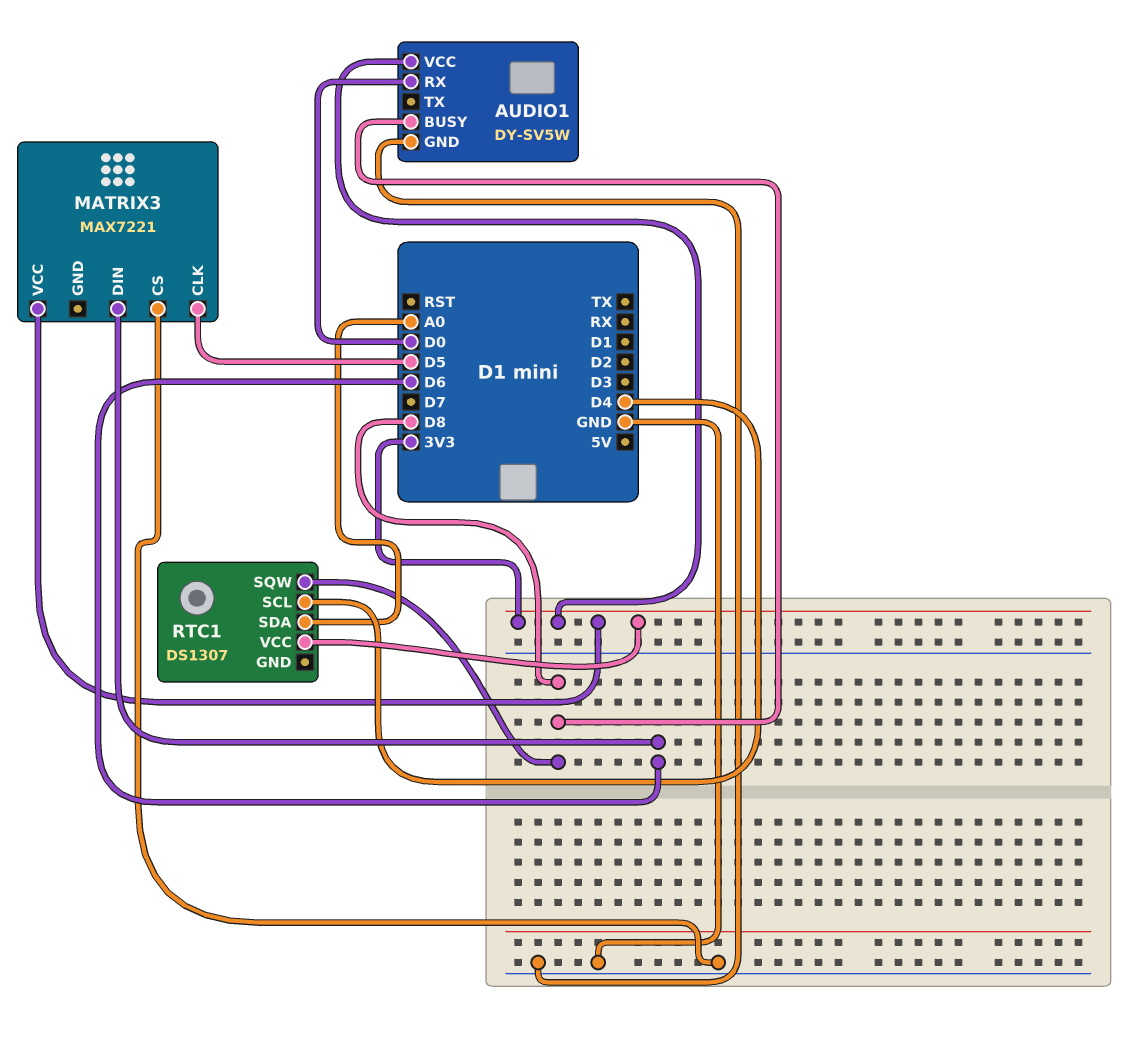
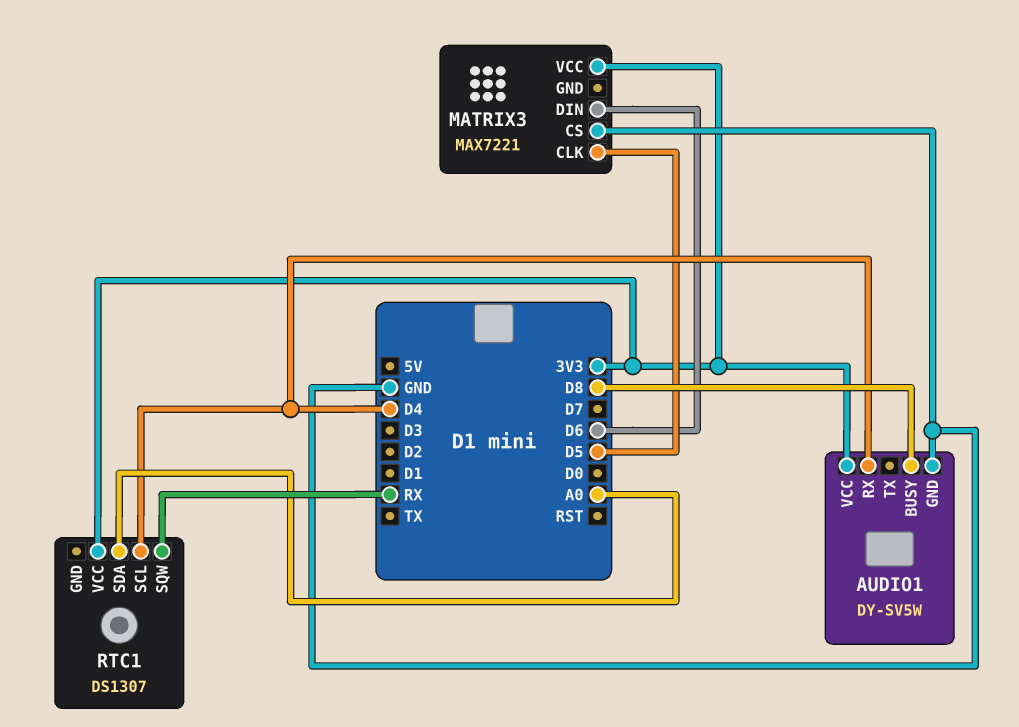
AUDIO1 pin RX: D0 -> D4
RTC1 pin SQW: D8 -> RX

